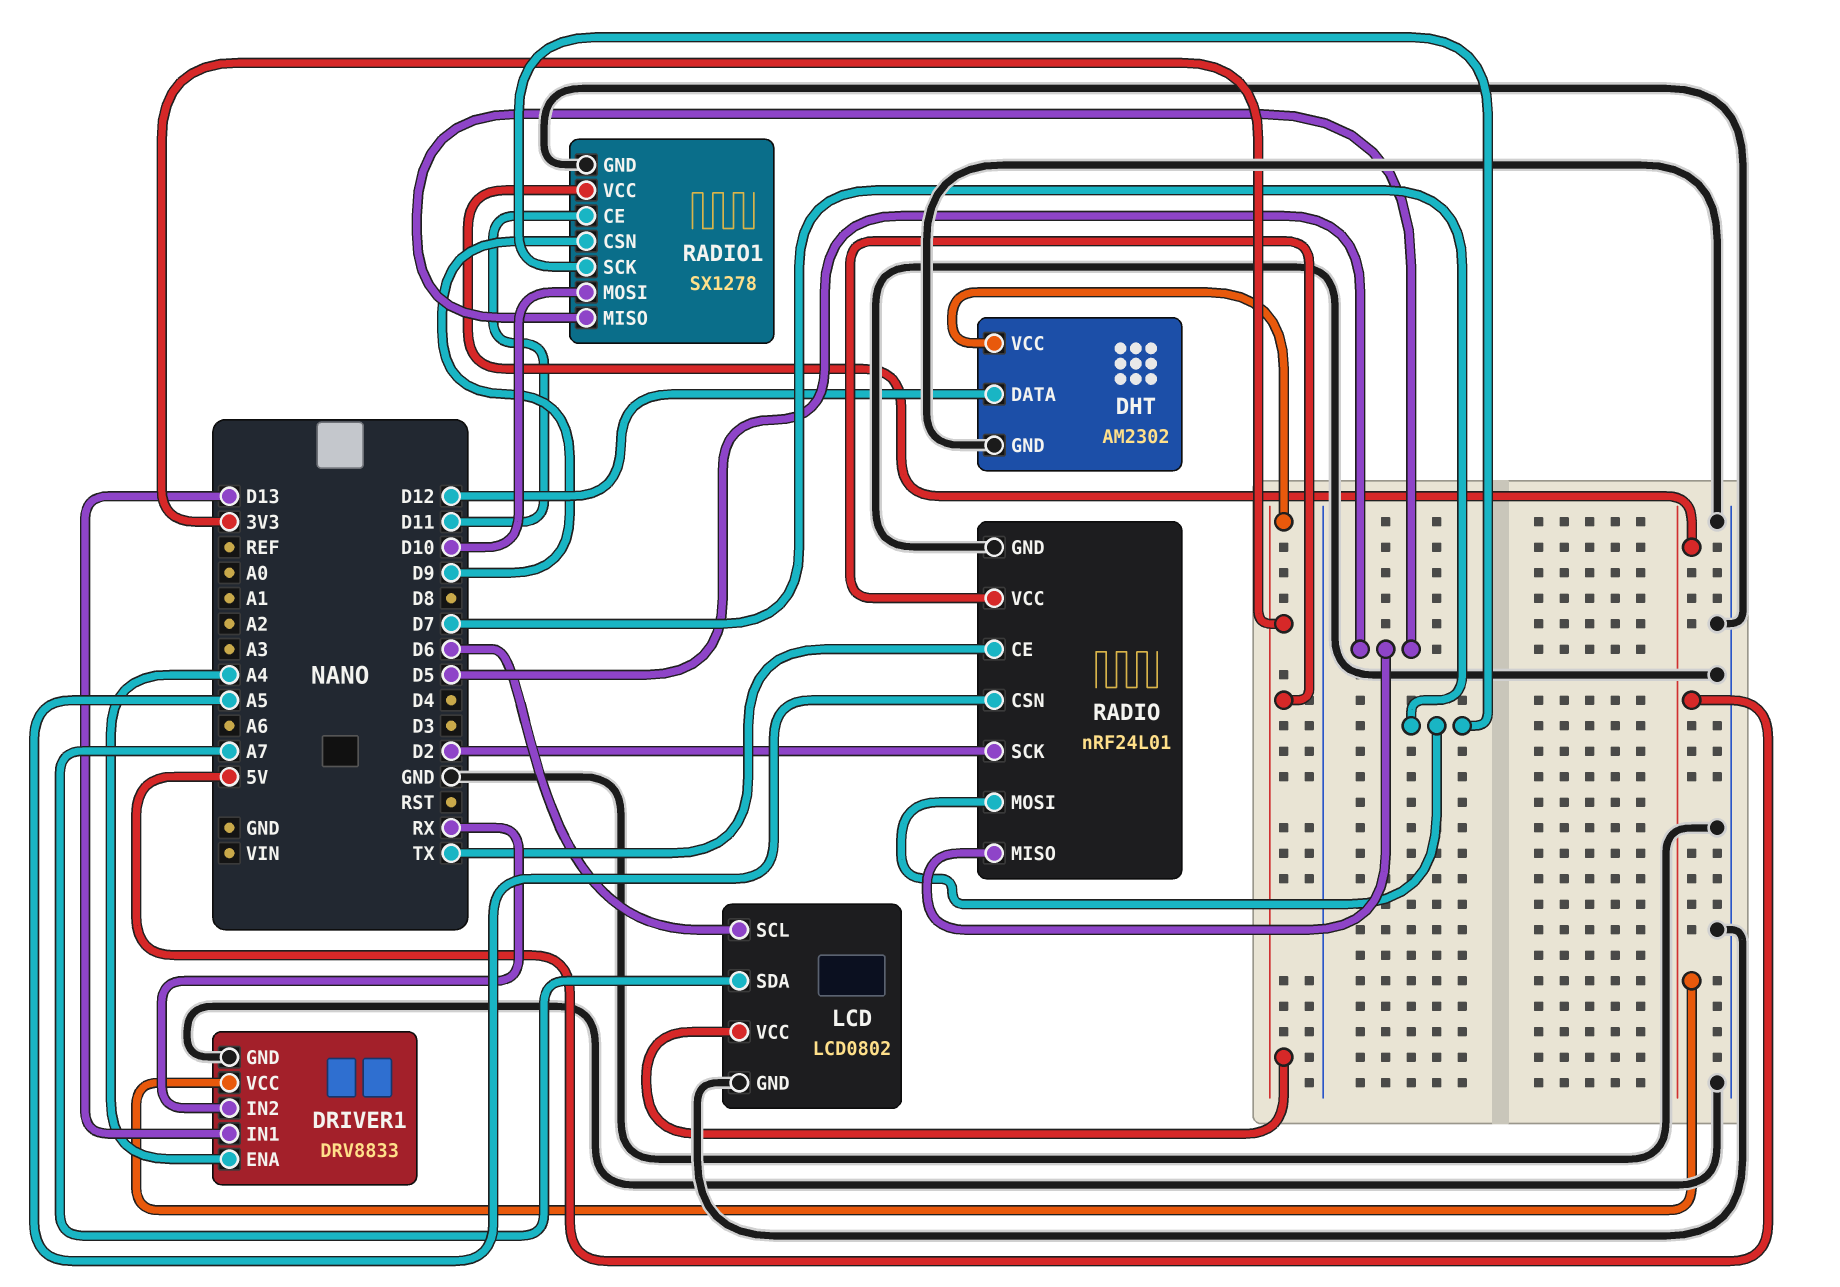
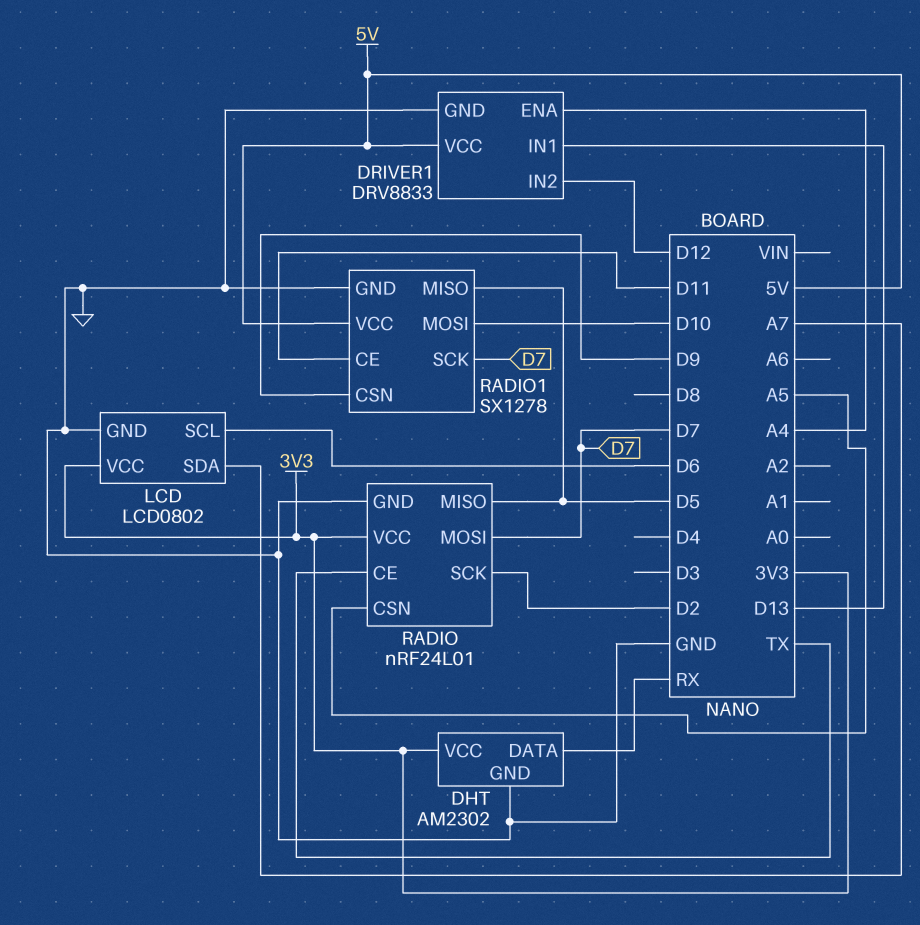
DHT pin DATA: D12 -> RX
DRIVER1 pin IN2: RX -> D12

